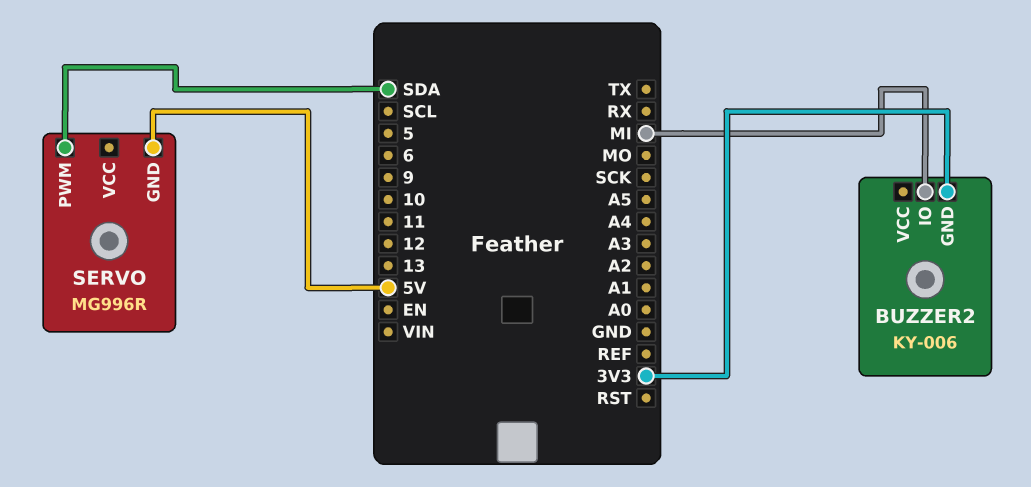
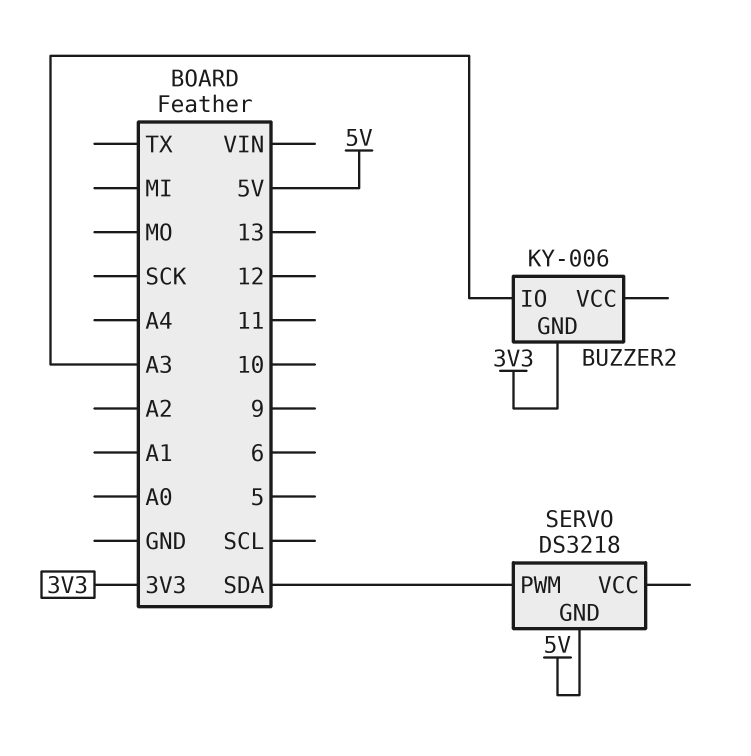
BUZZER2 pin IO: MI -> A3
SERVO: MG996R -> DS3218

